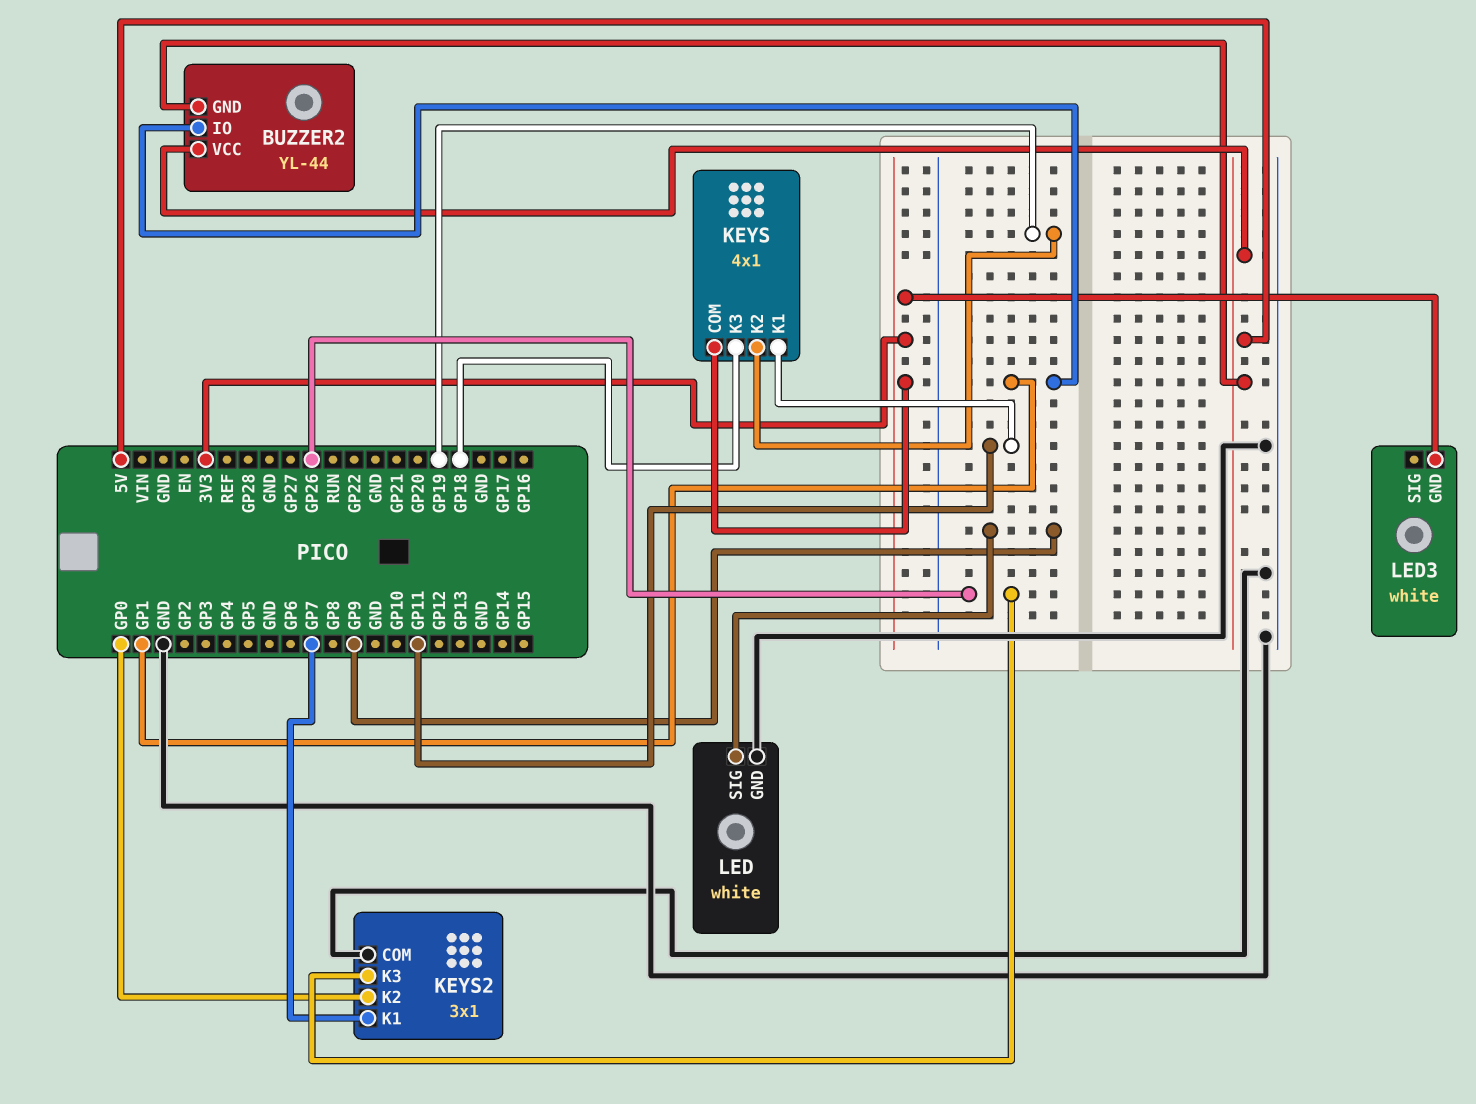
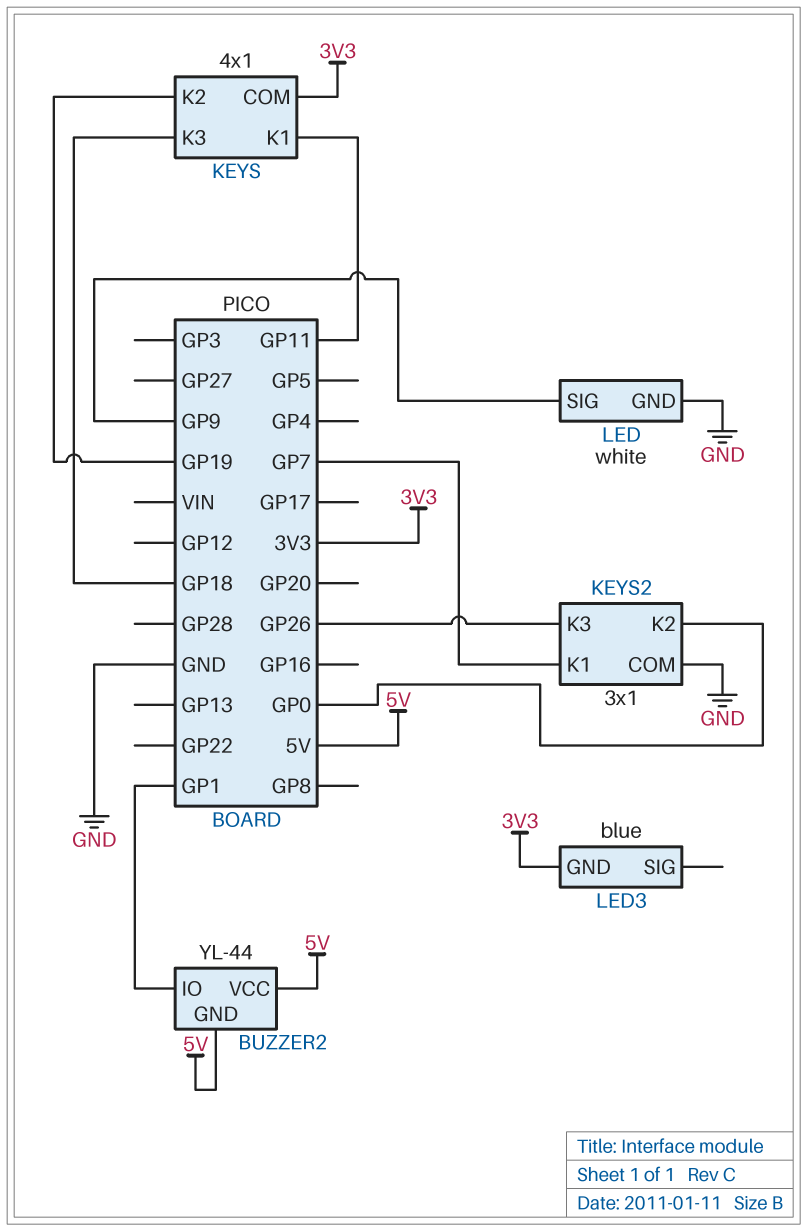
LED3: white -> blue

